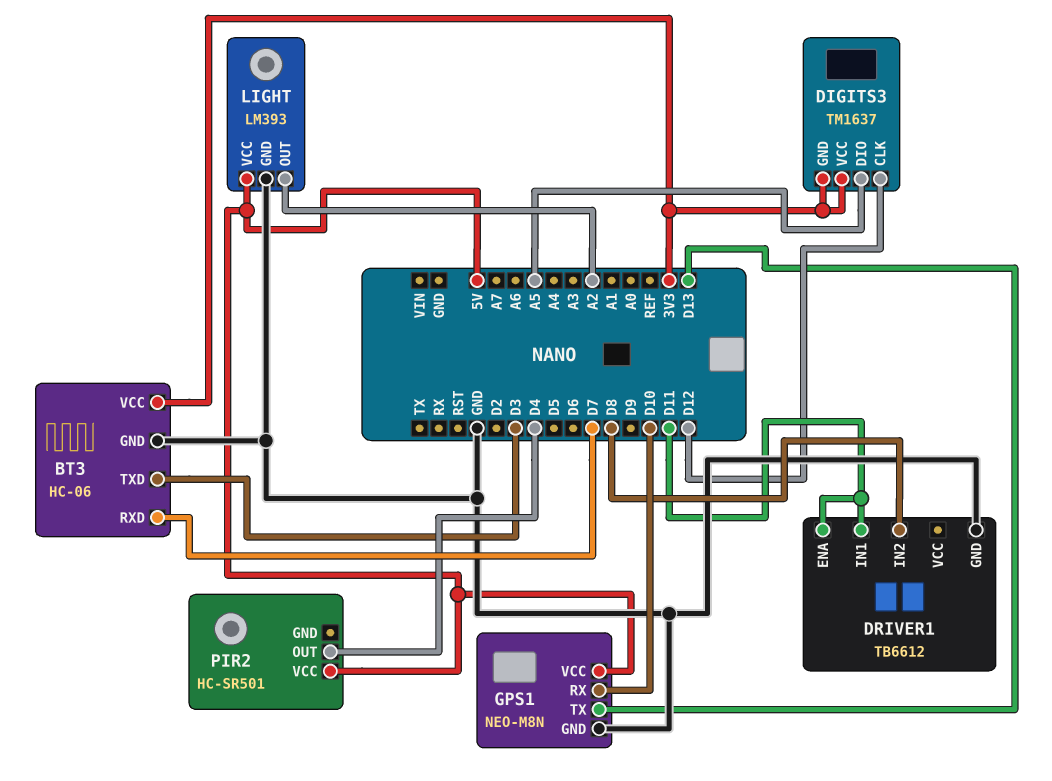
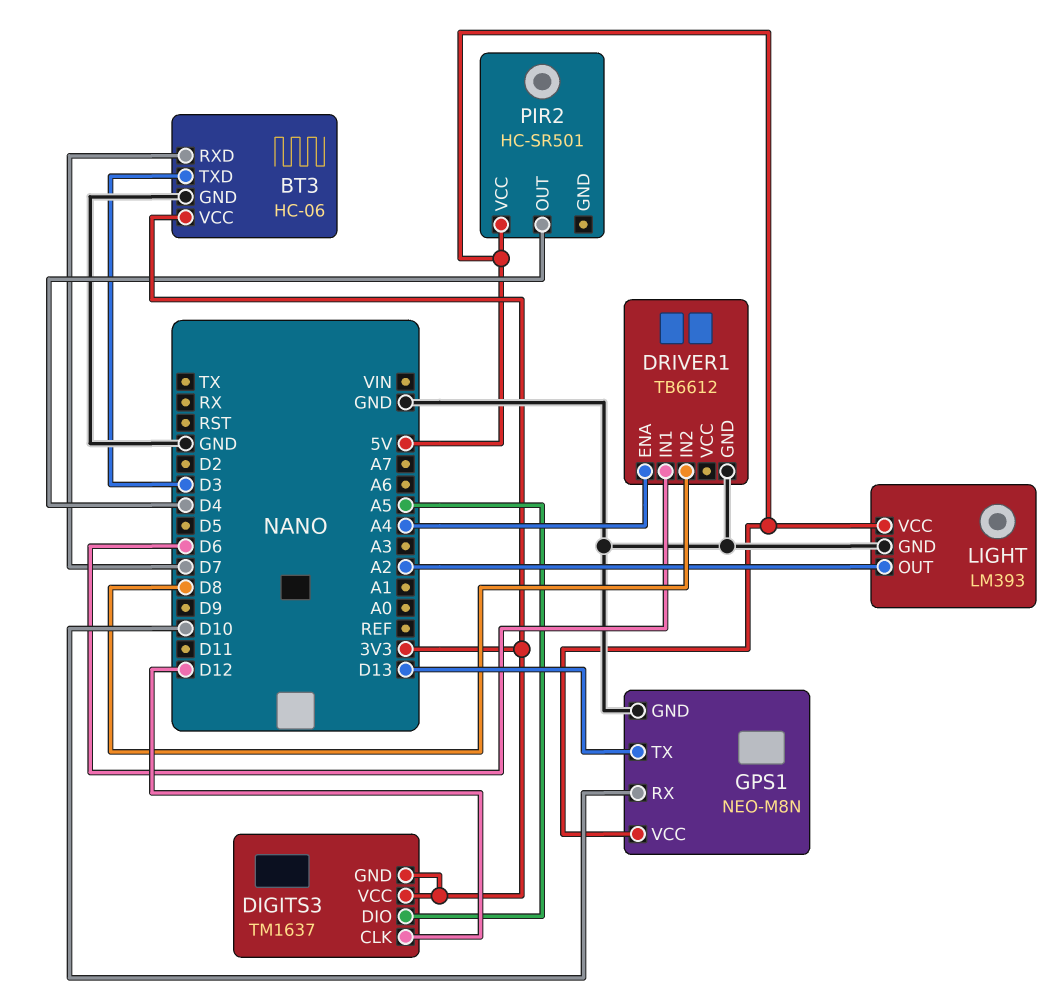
DRIVER1 pin ENA: D11 -> A4
DRIVER1 pin IN1: D11 -> D6

